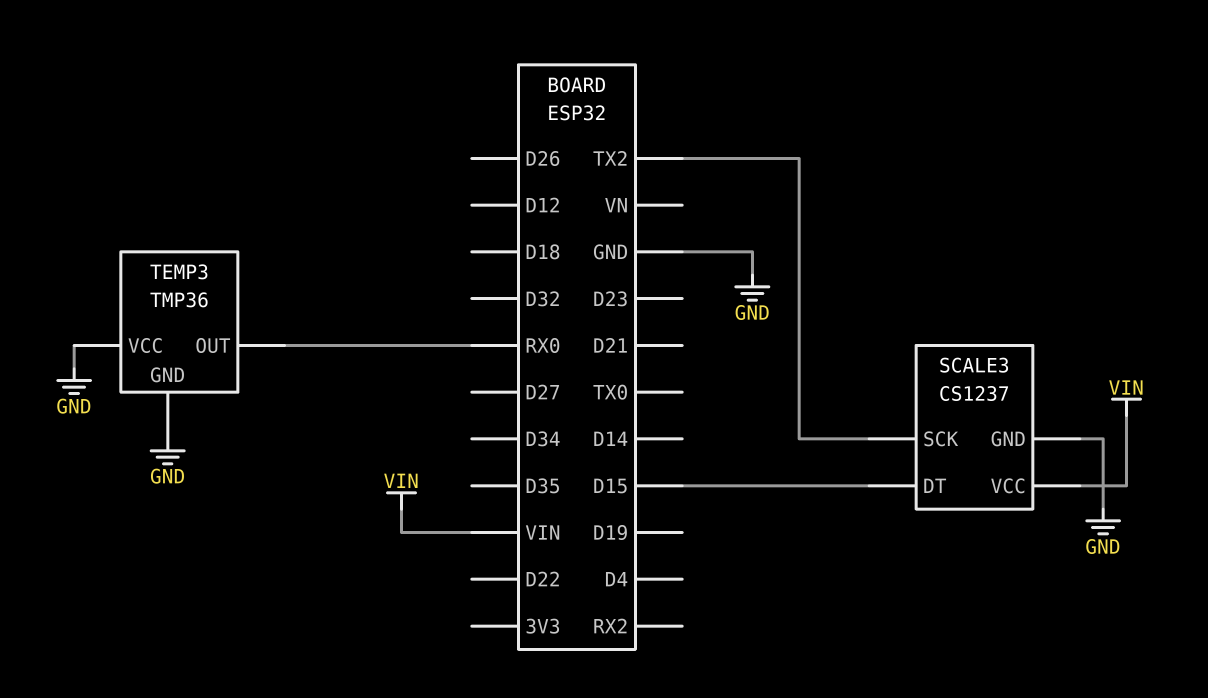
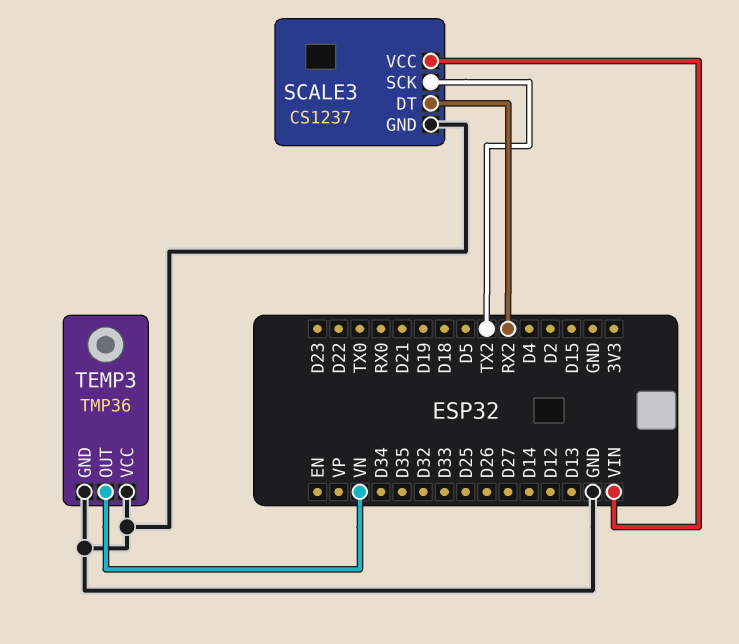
SCALE3 pin DT: D15 -> RX2
TEMP3 pin OUT: RX0 -> VN

